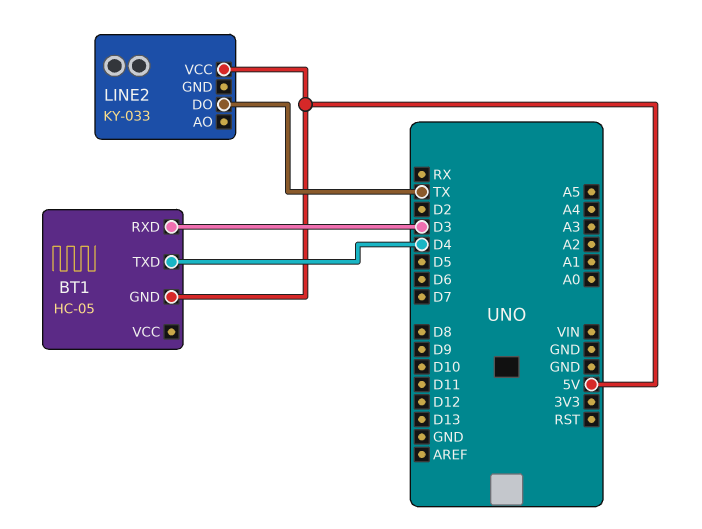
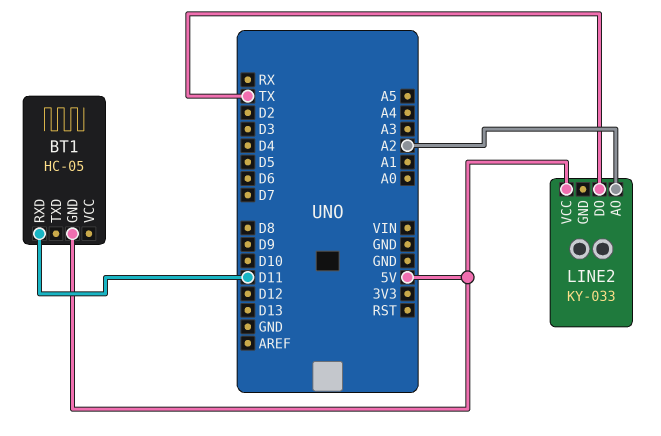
BT1 pin RXD: D3 -> D11
BT1 pin TXD: D4 -> none
LINE2 pin AO: none -> A2

